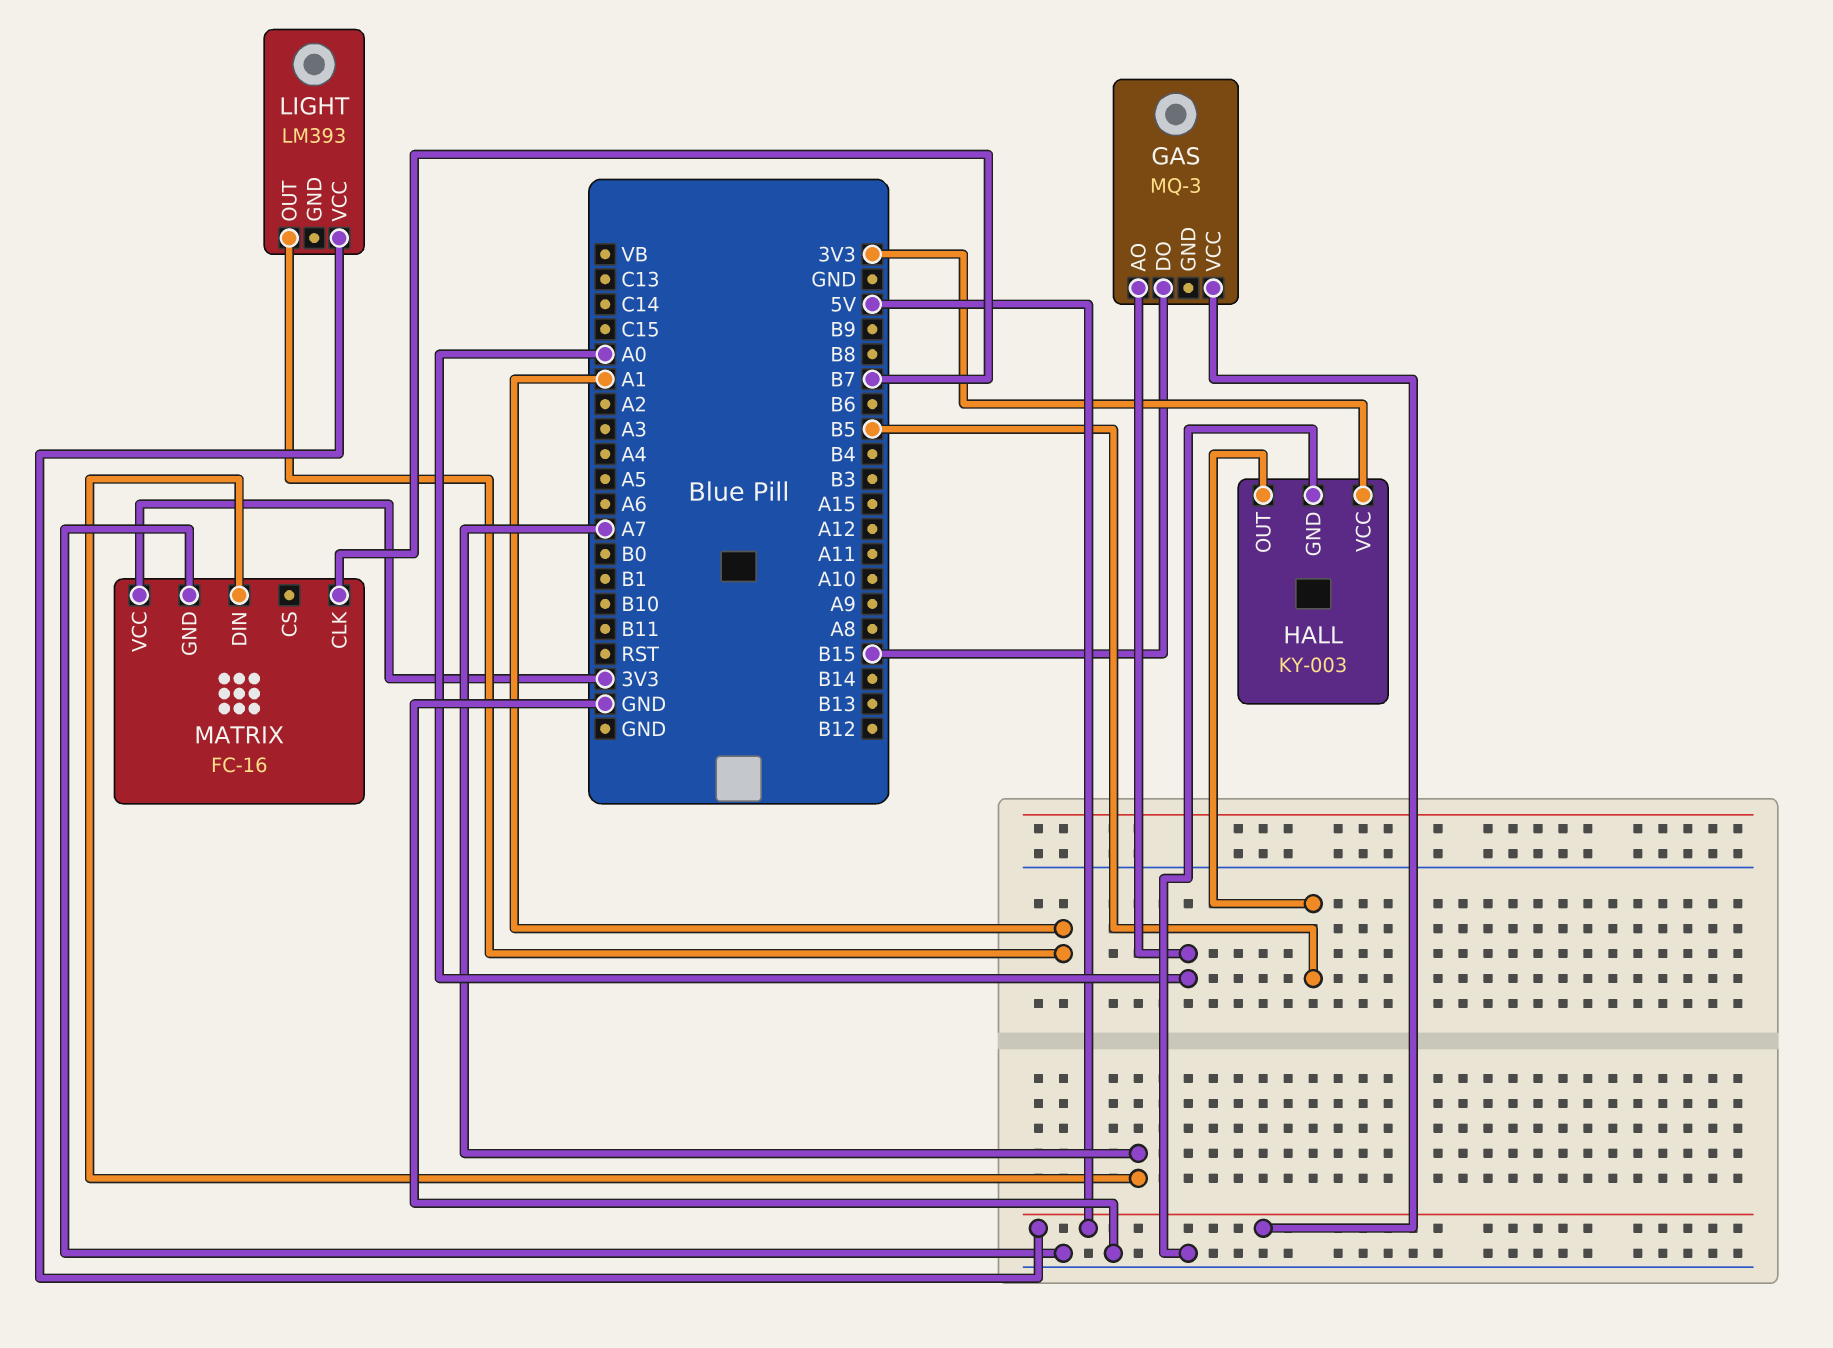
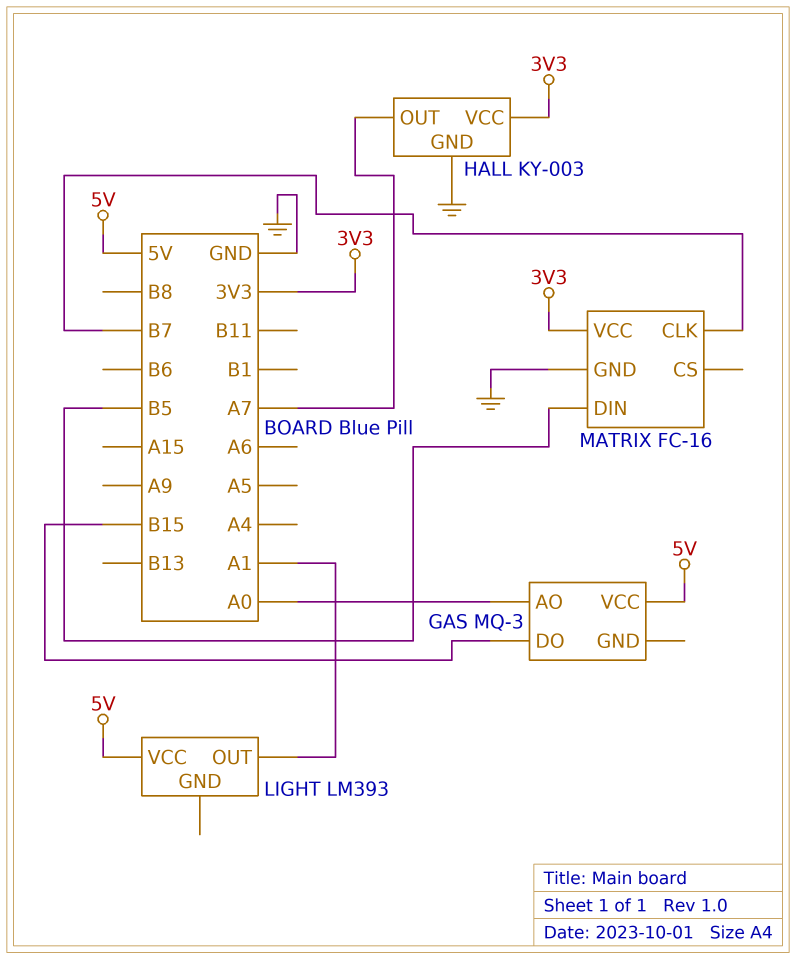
HALL pin OUT: B5 -> A7
MATRIX pin DIN: A7 -> B5

